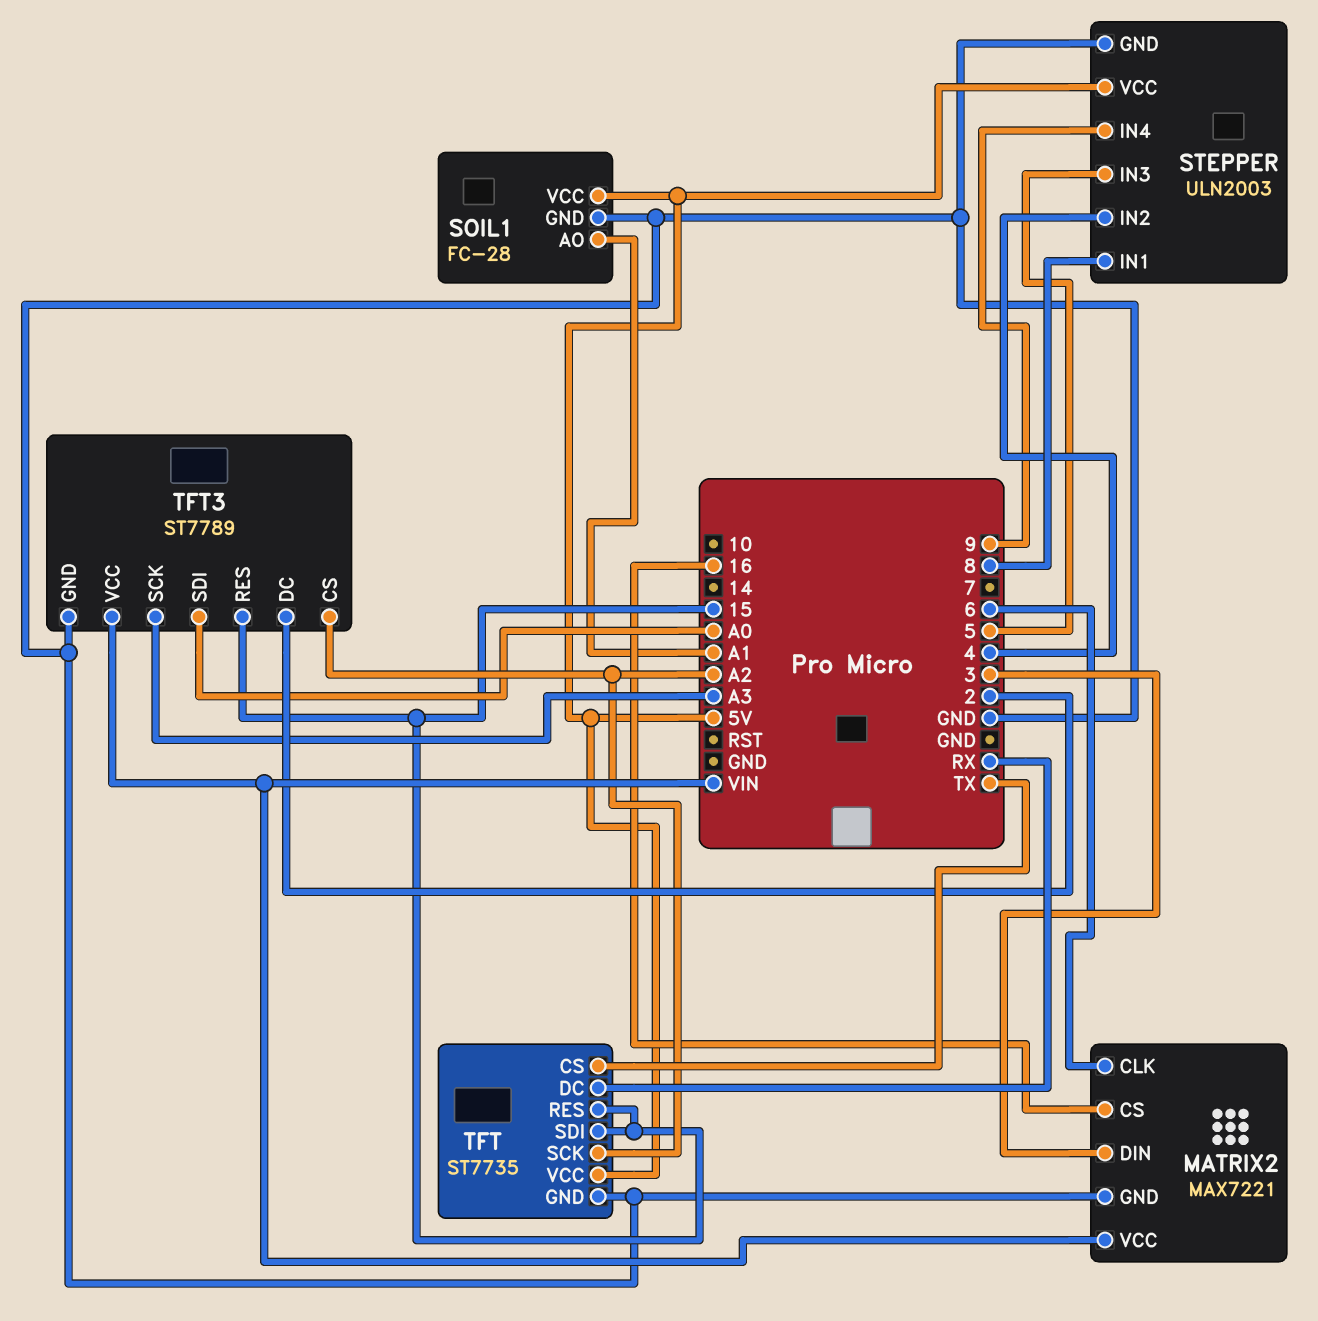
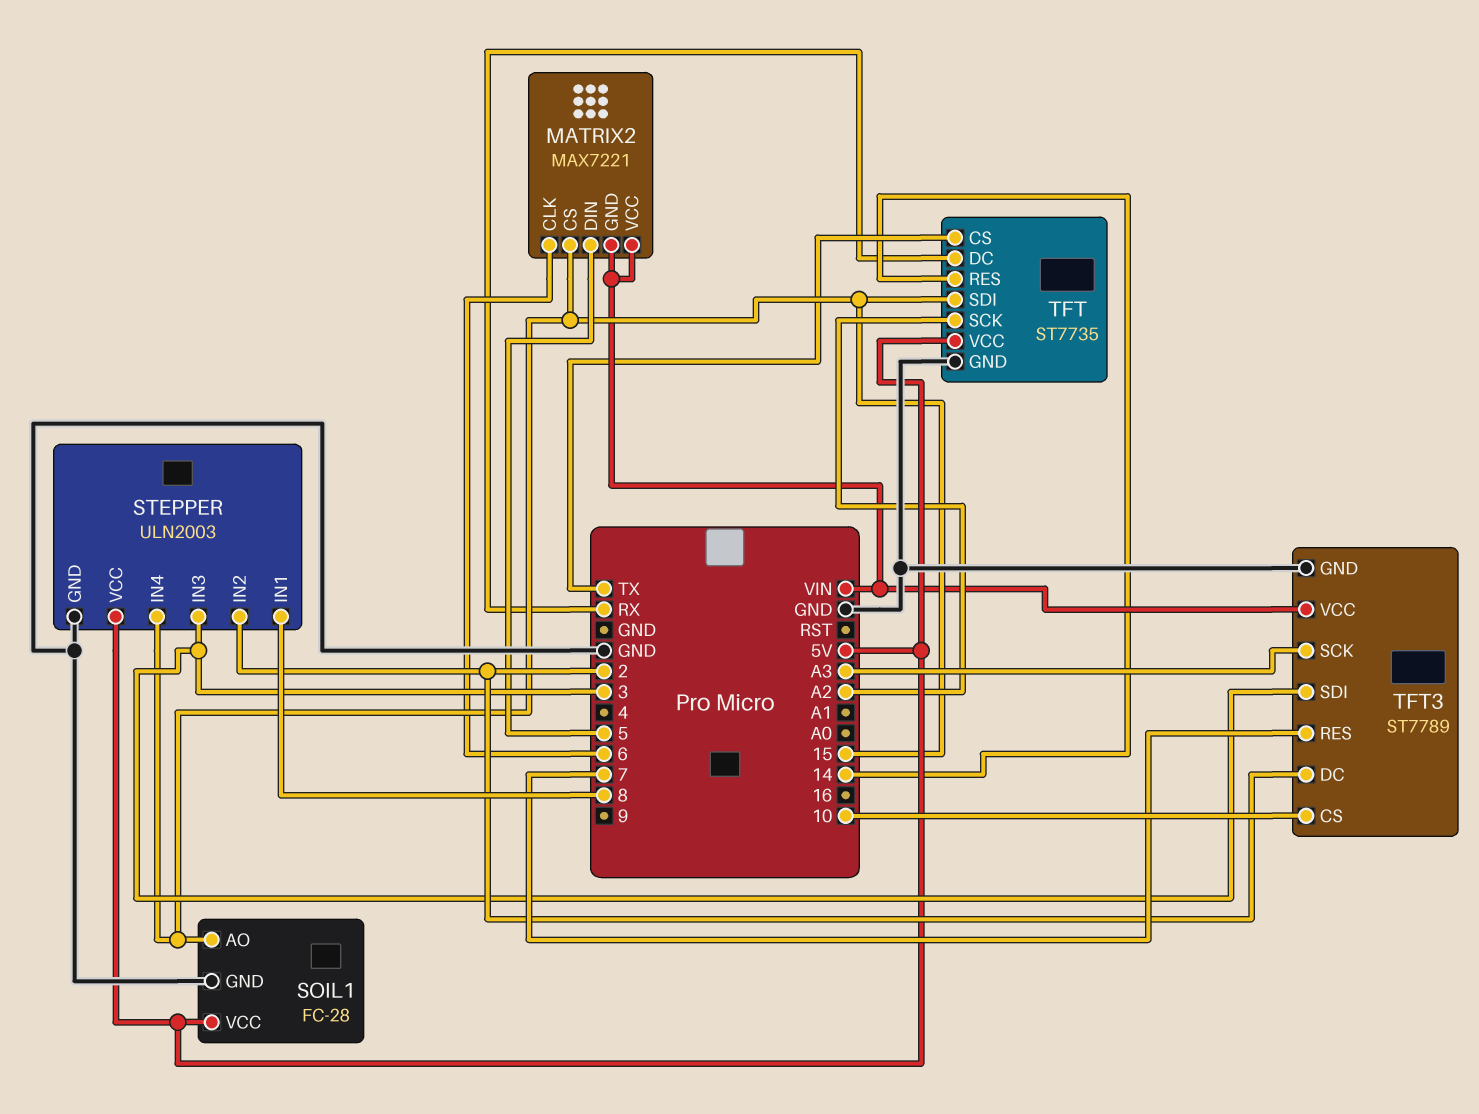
MATRIX2 pin CS: 16 -> 15
MATRIX2 pin DIN: 3 -> 5
MATRIX2 pin GND: GND -> VIN
SOIL1 pin AO: A1 -> 15
STEPPER pin IN2: 4 -> 2
STEPPER pin IN3: 5 -> 3
STEPPER pin IN4: 9 -> 15
TFT pin RES: 15 -> 14
TFT3 pin CS: A2 -> 10
TFT3 pin RES: 15 -> 7
TFT3 pin SDI: A0 -> 3

